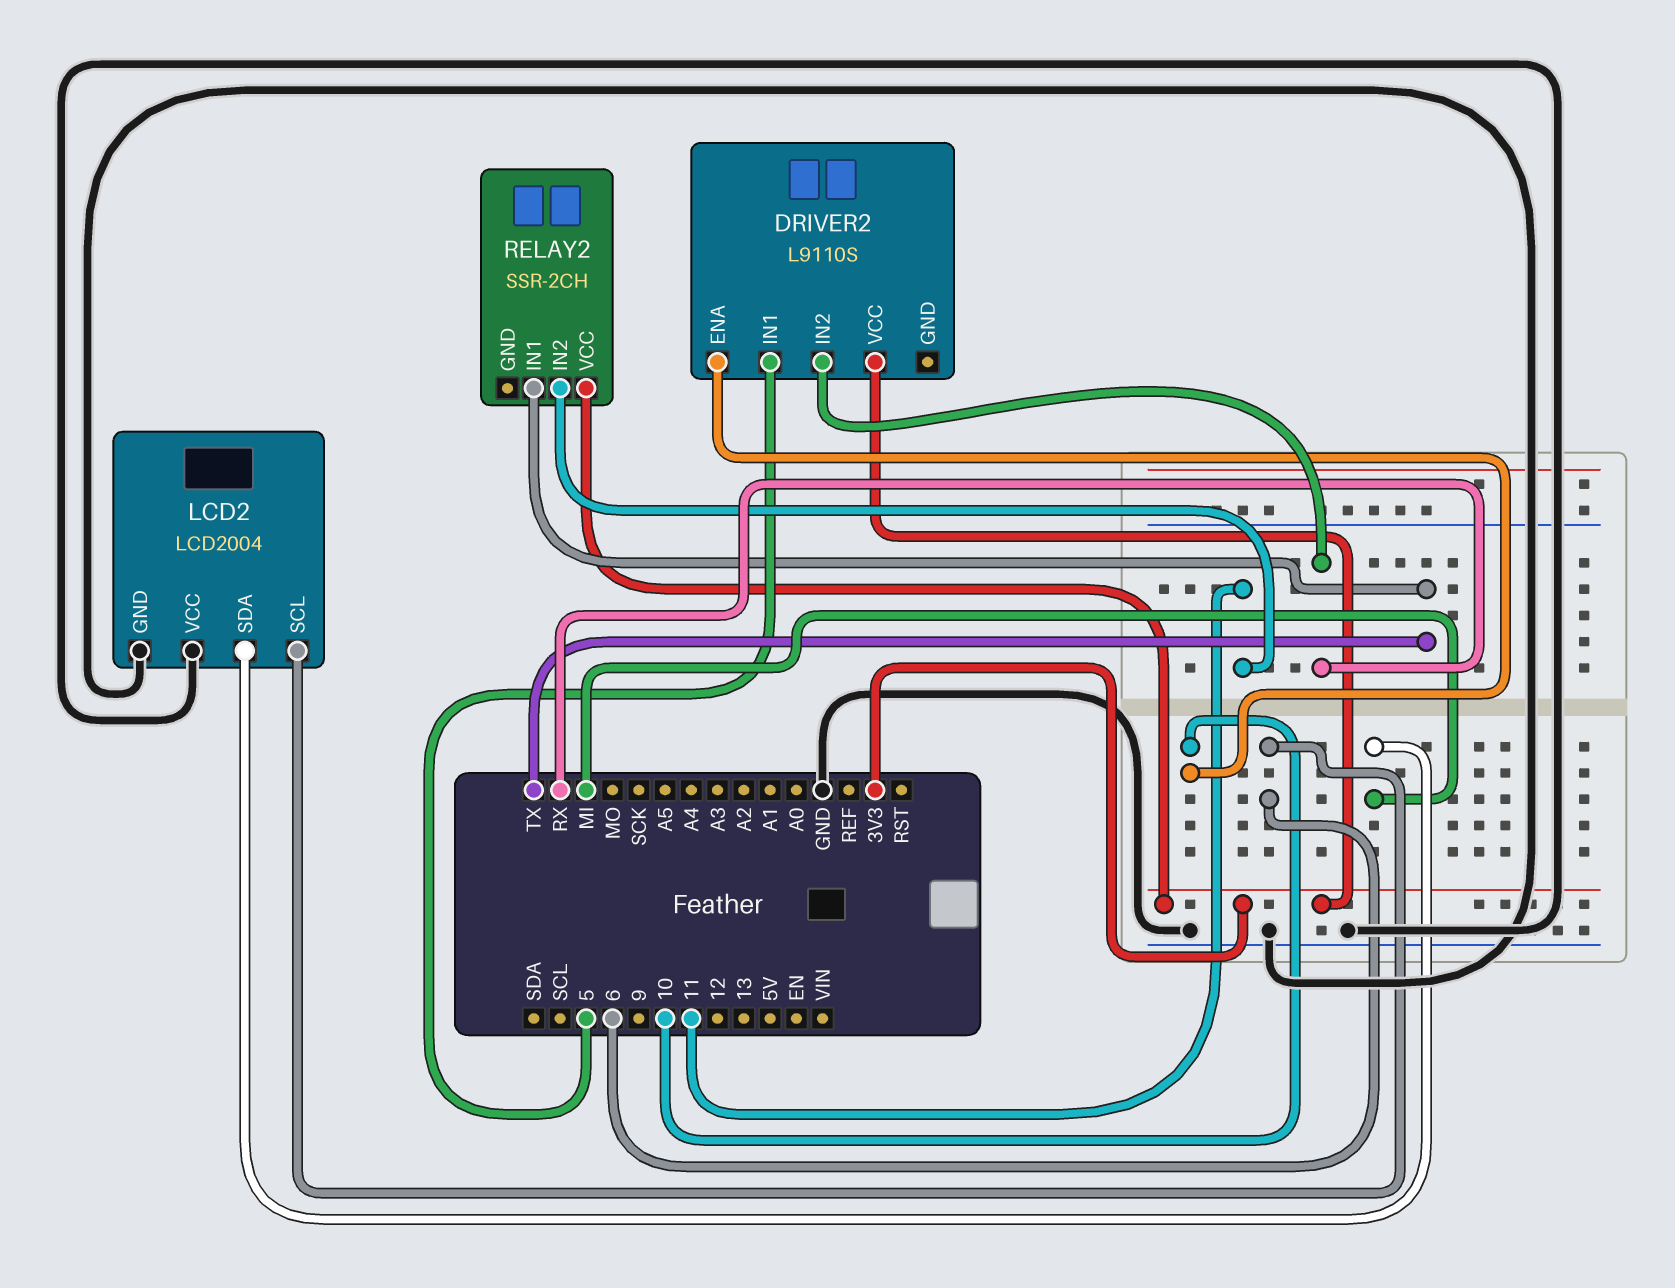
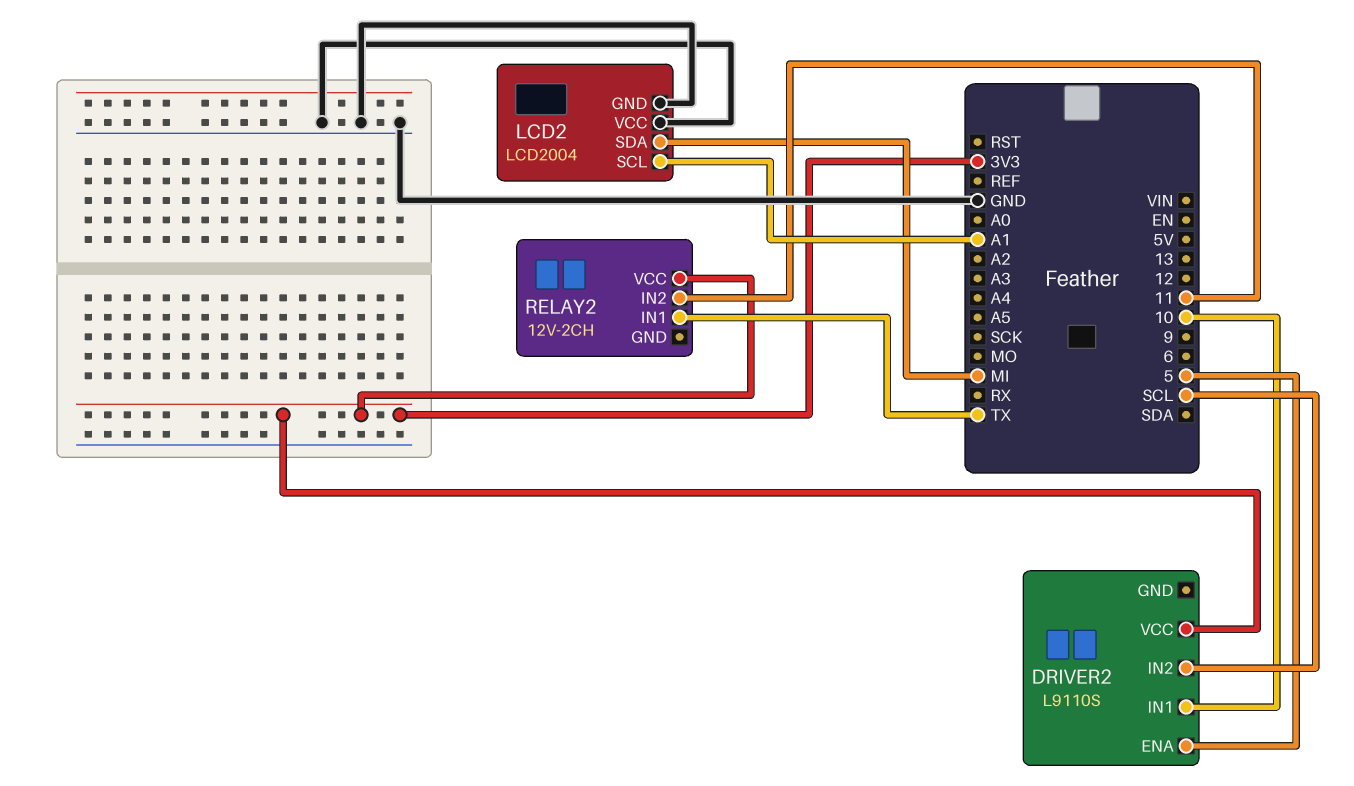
DRIVER2 pin ENA: 10 -> 5
DRIVER2 pin IN1: 5 -> 10
DRIVER2 pin IN2: RX -> SCL
LCD2 pin SCL: 6 -> A1
RELAY2: SSR-2CH -> 12V-2CH

